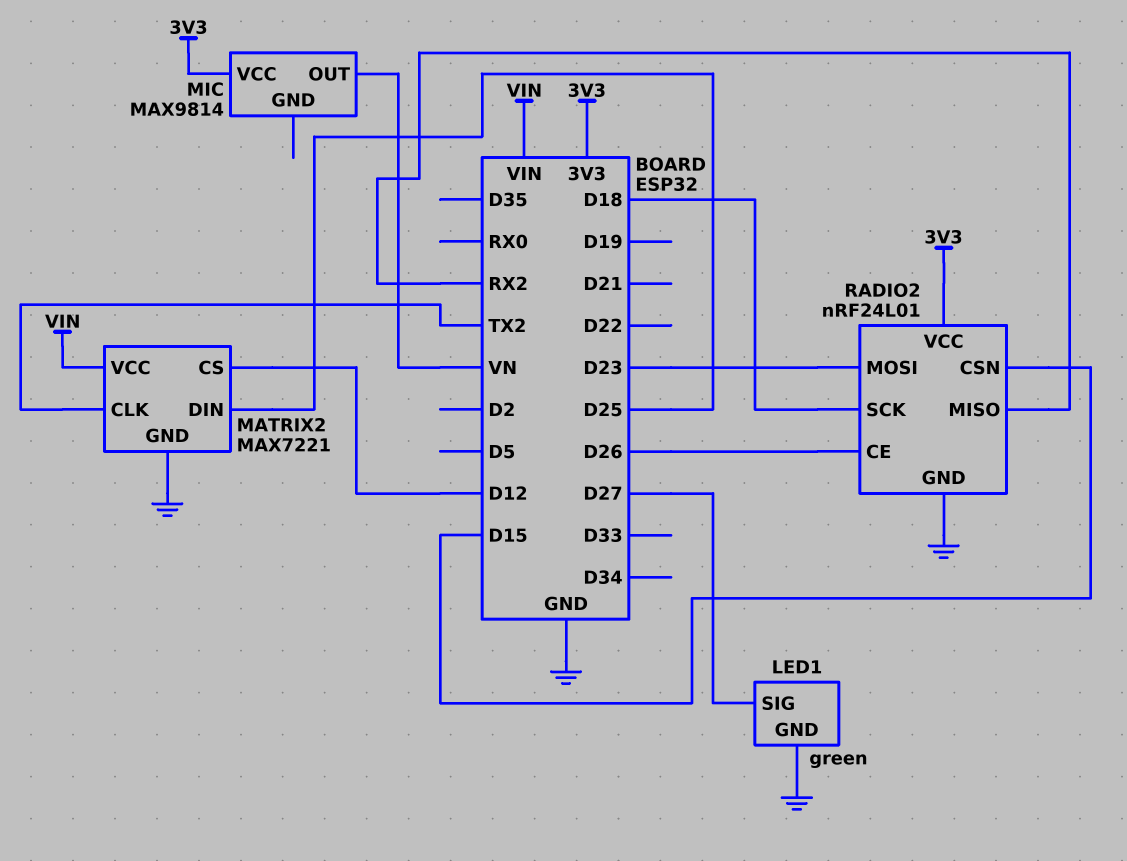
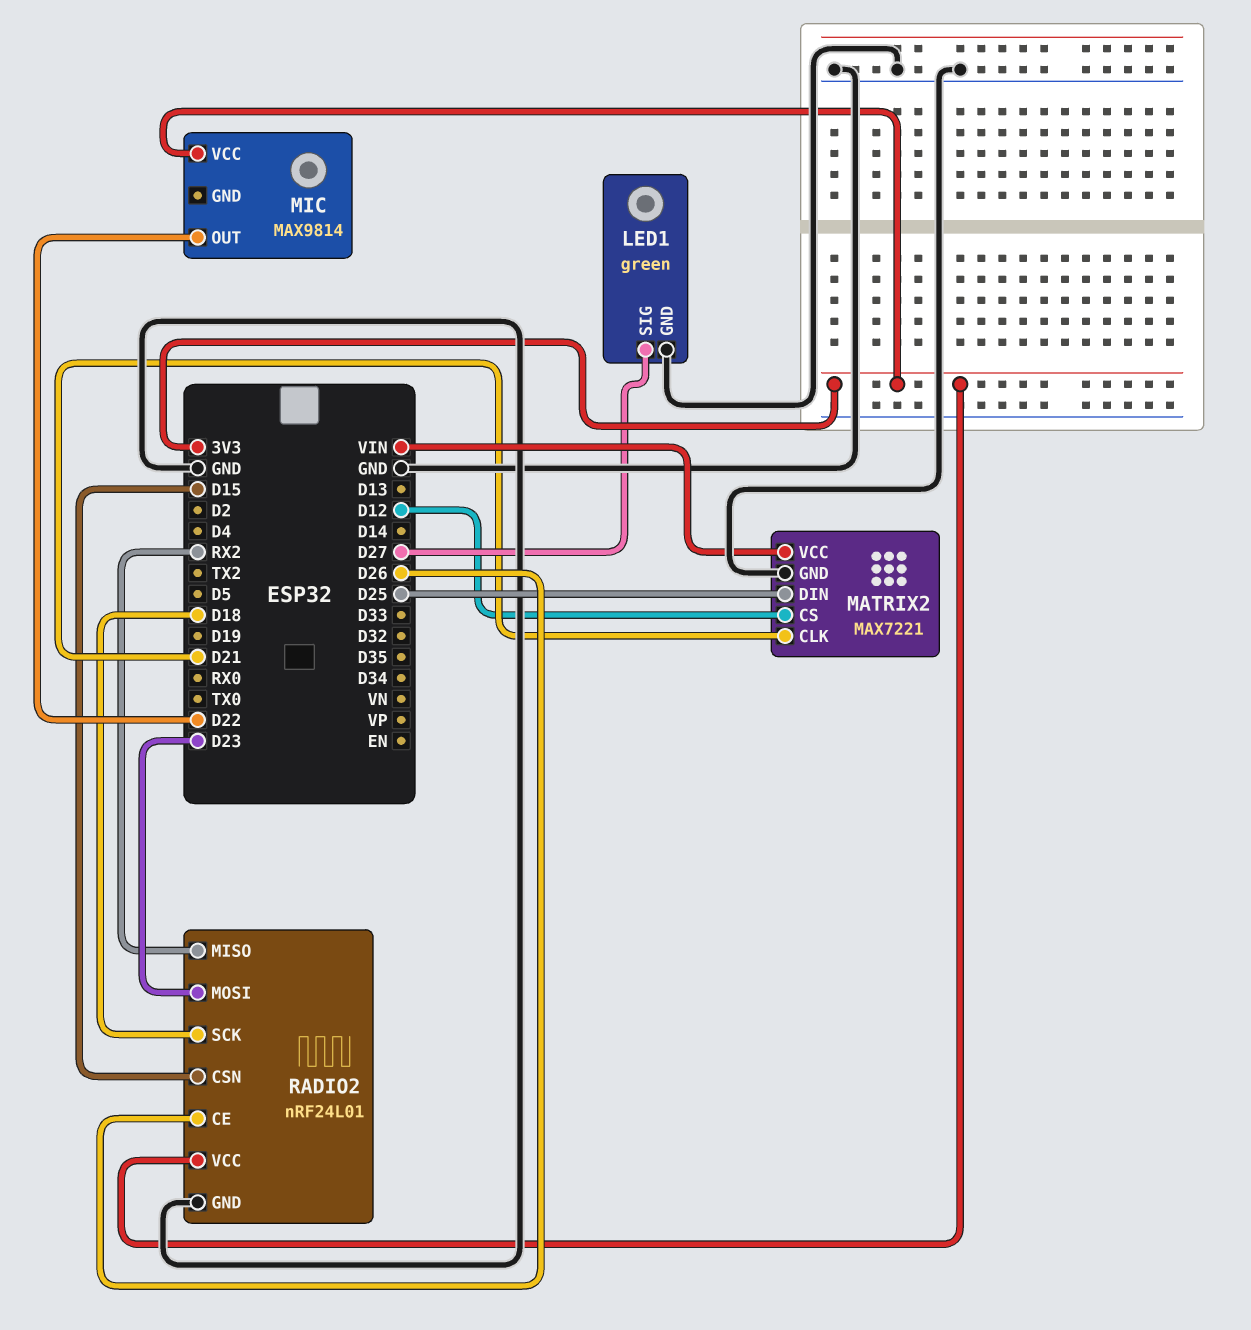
MATRIX2 pin CLK: TX2 -> D21
MIC pin OUT: VN -> D22

